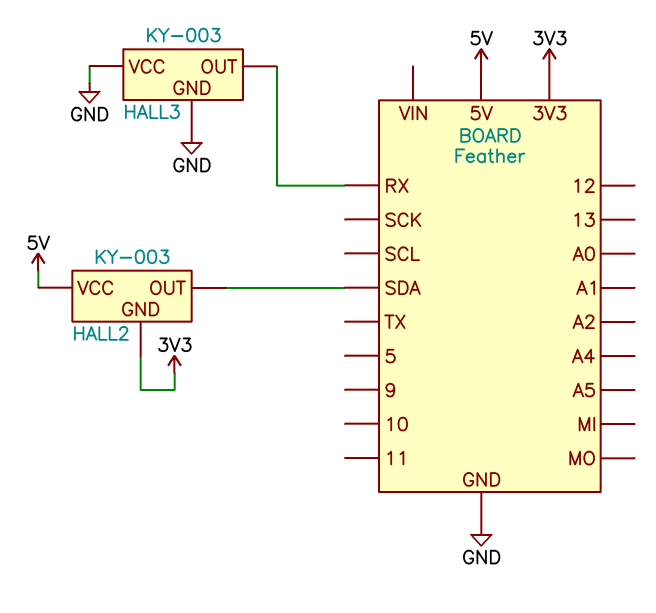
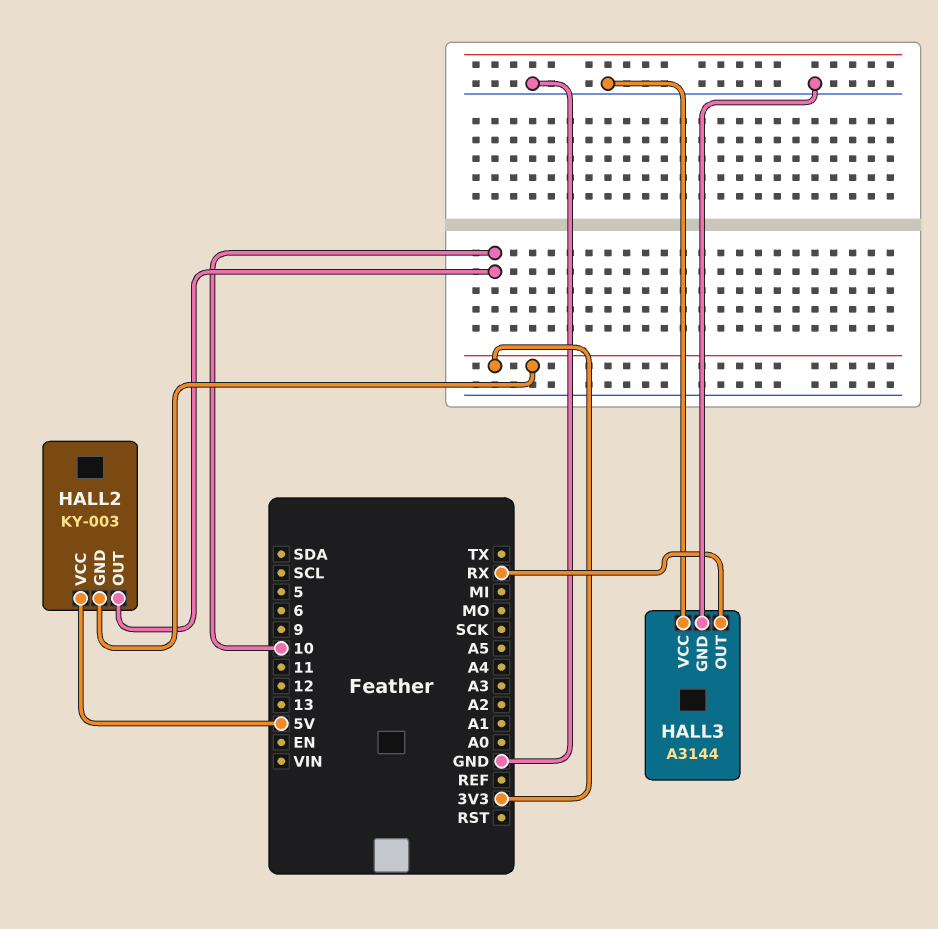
HALL2 pin OUT: SDA -> 10
HALL3: KY-003 -> A3144

